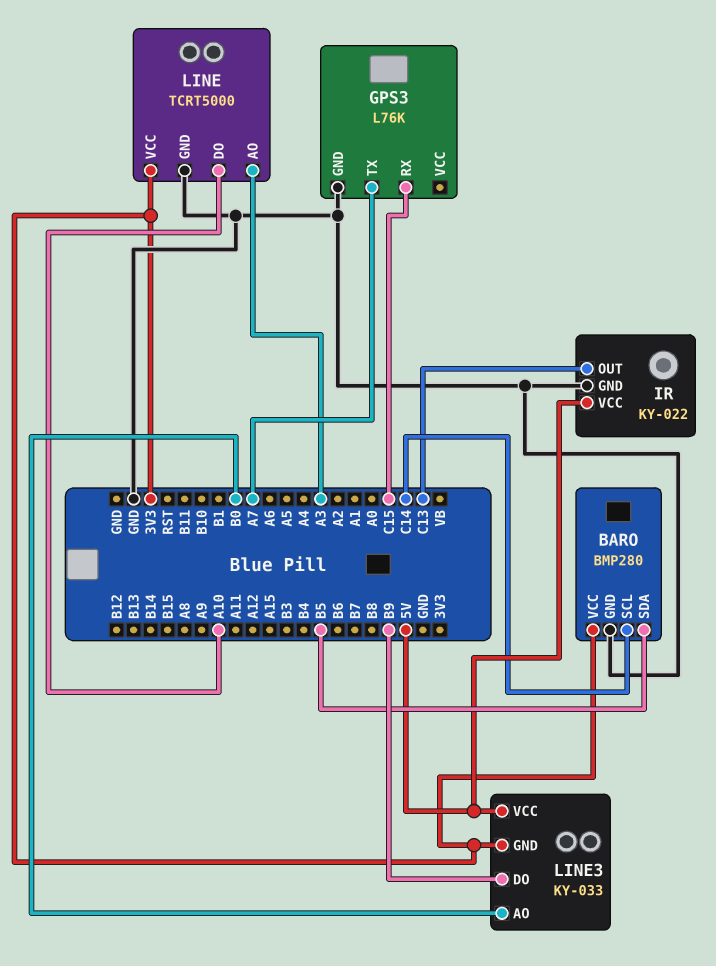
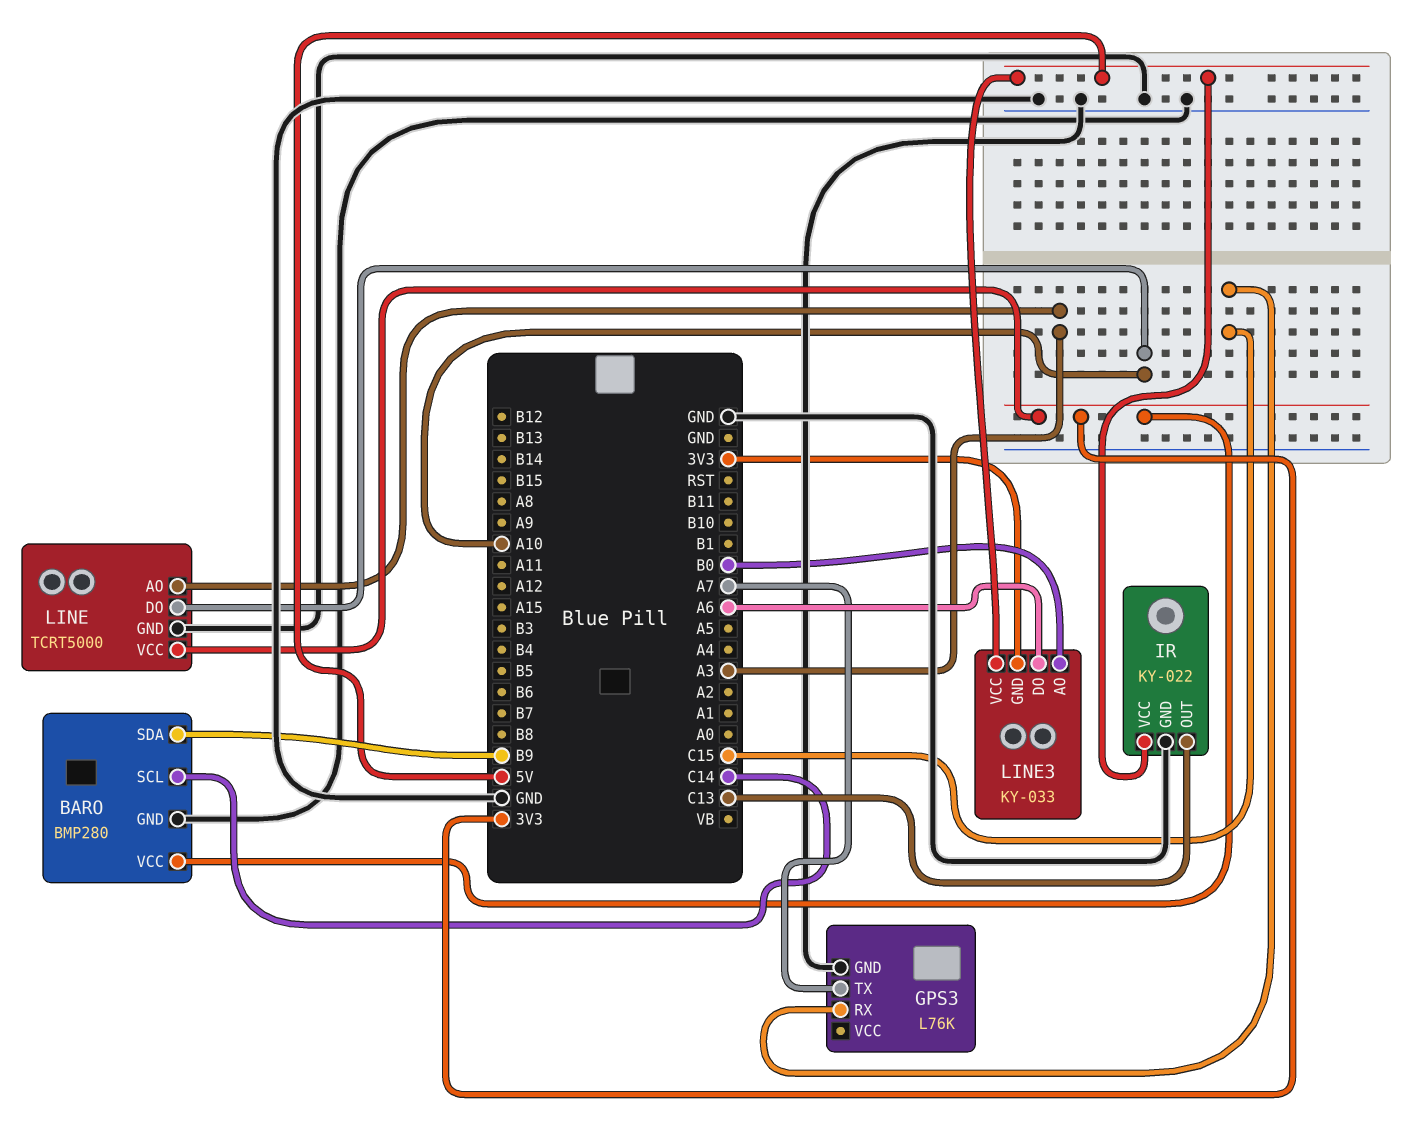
BARO pin SDA: B5 -> B9
LINE3 pin DO: B9 -> A6

